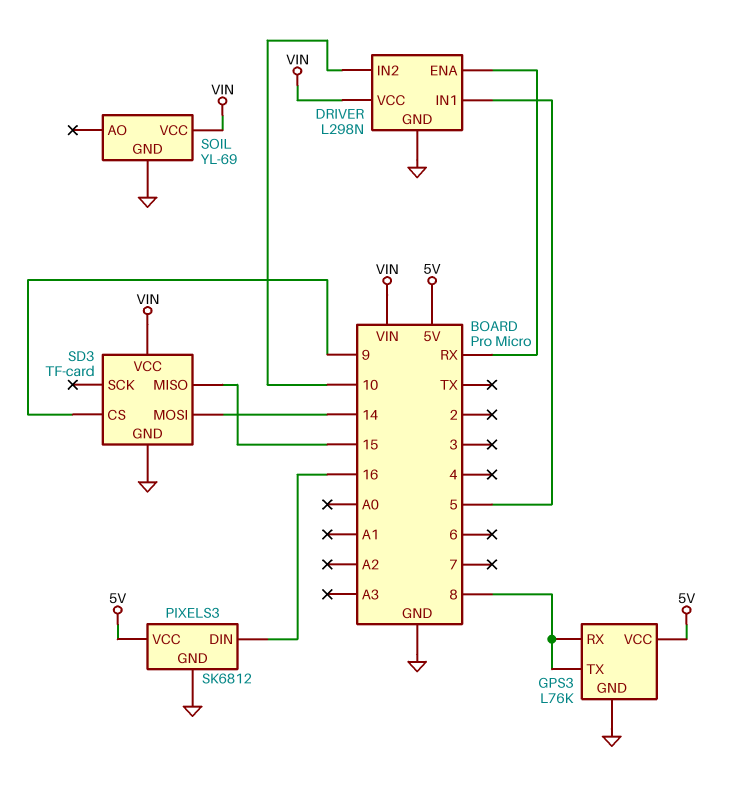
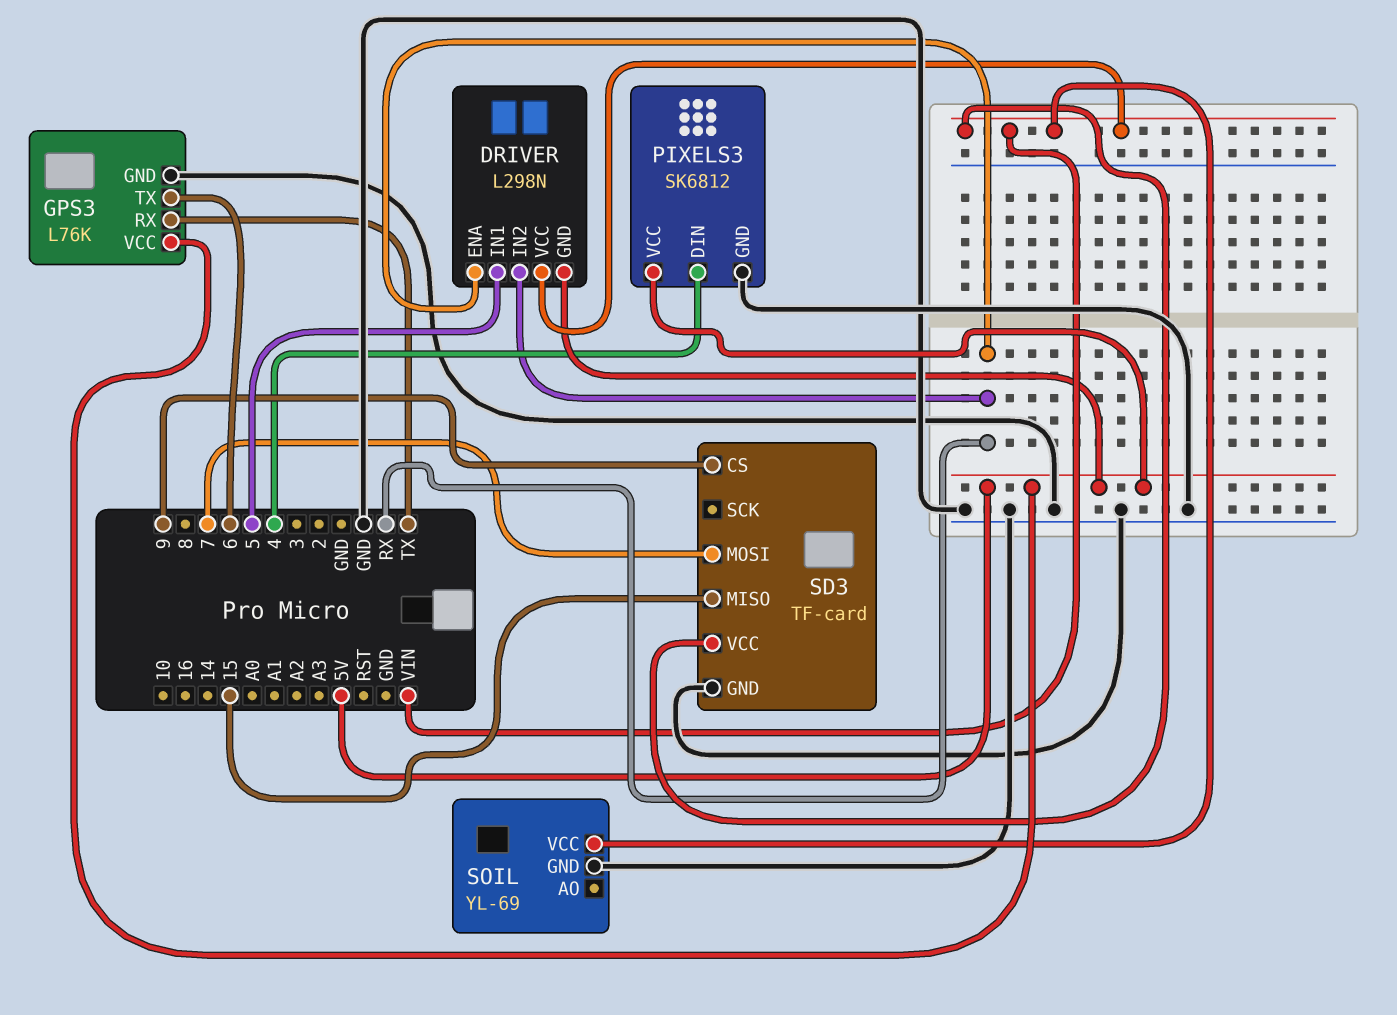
DRIVER pin GND: GND -> 5V
DRIVER pin IN2: 10 -> RX
GPS3 pin RX: 8 -> TX
GPS3 pin TX: 8 -> 6
PIXELS3 pin DIN: 16 -> 4
SD3 pin MOSI: 14 -> 7

